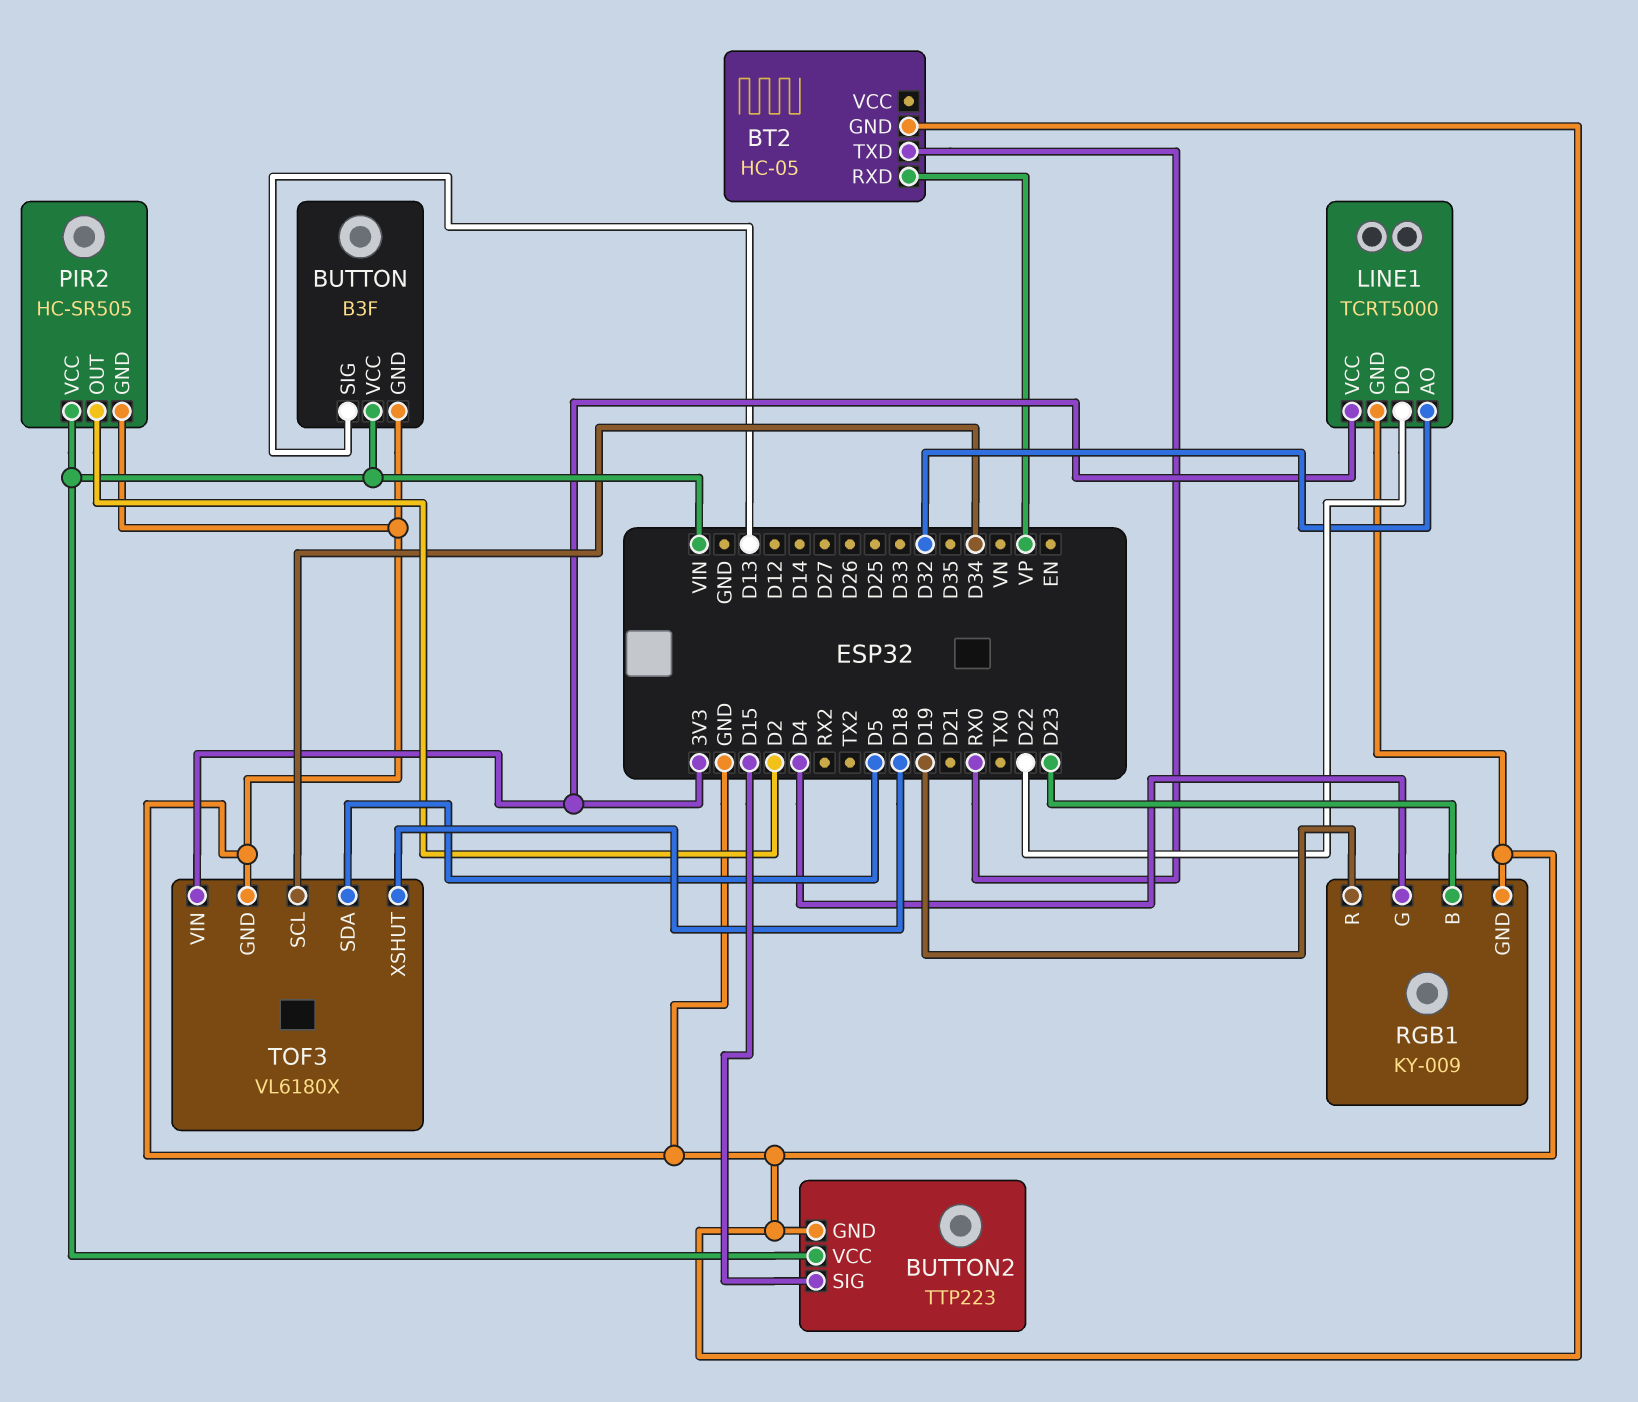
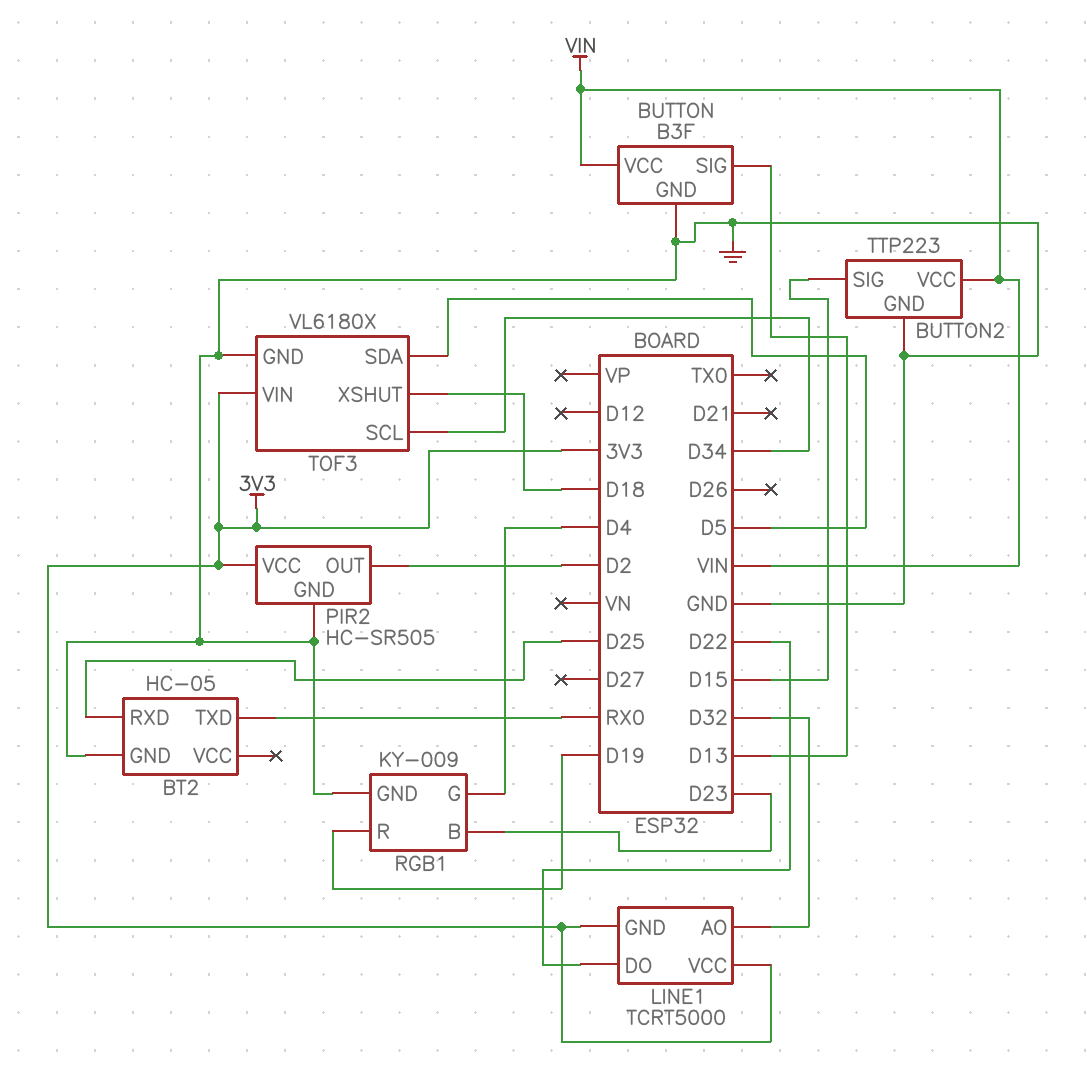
BT2 pin RXD: VP -> D25
LINE1 pin GND: GND -> 3V3
PIR2 pin VCC: VIN -> 3V3

